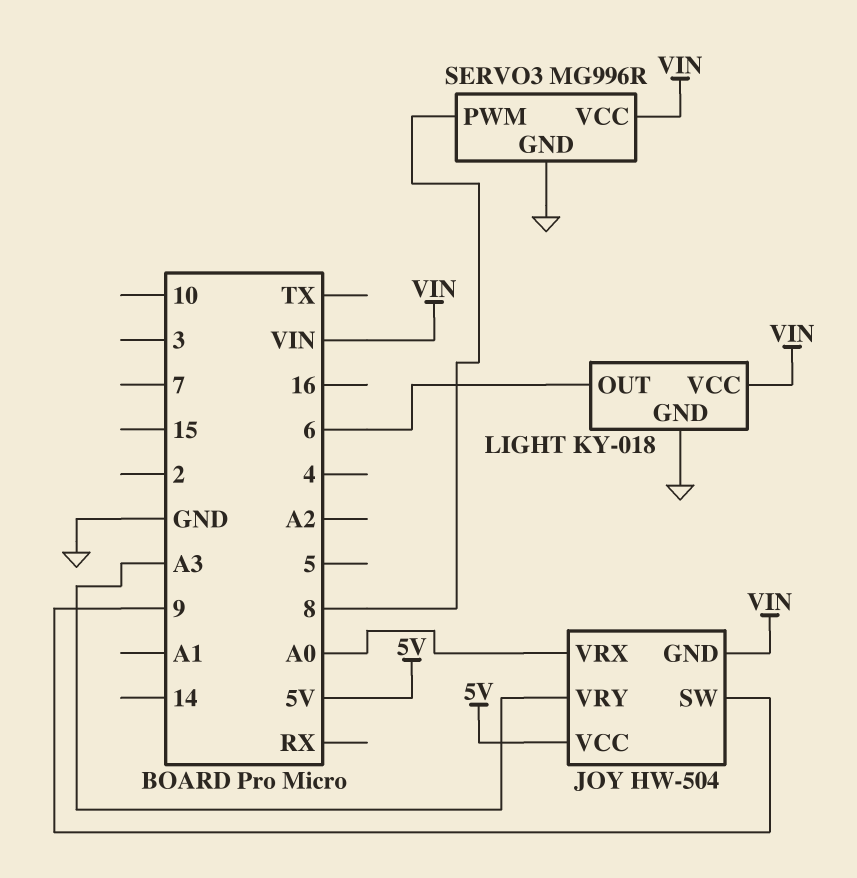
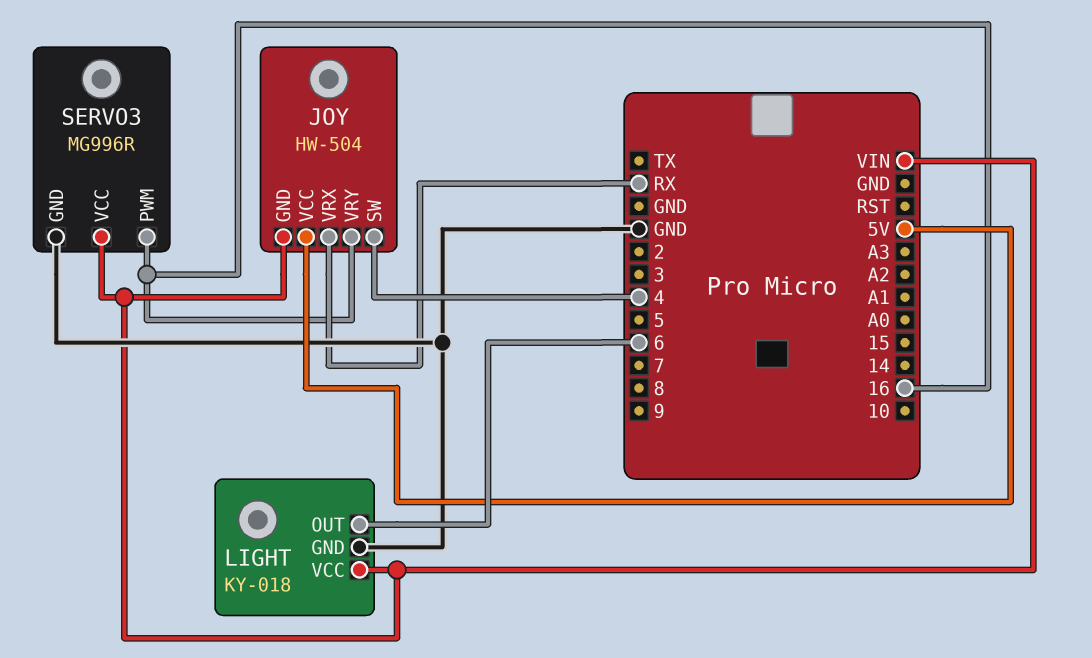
JOY pin SW: 9 -> 4
JOY pin VRX: A0 -> RX
JOY pin VRY: A3 -> 16
SERVO3 pin PWM: 8 -> 16

